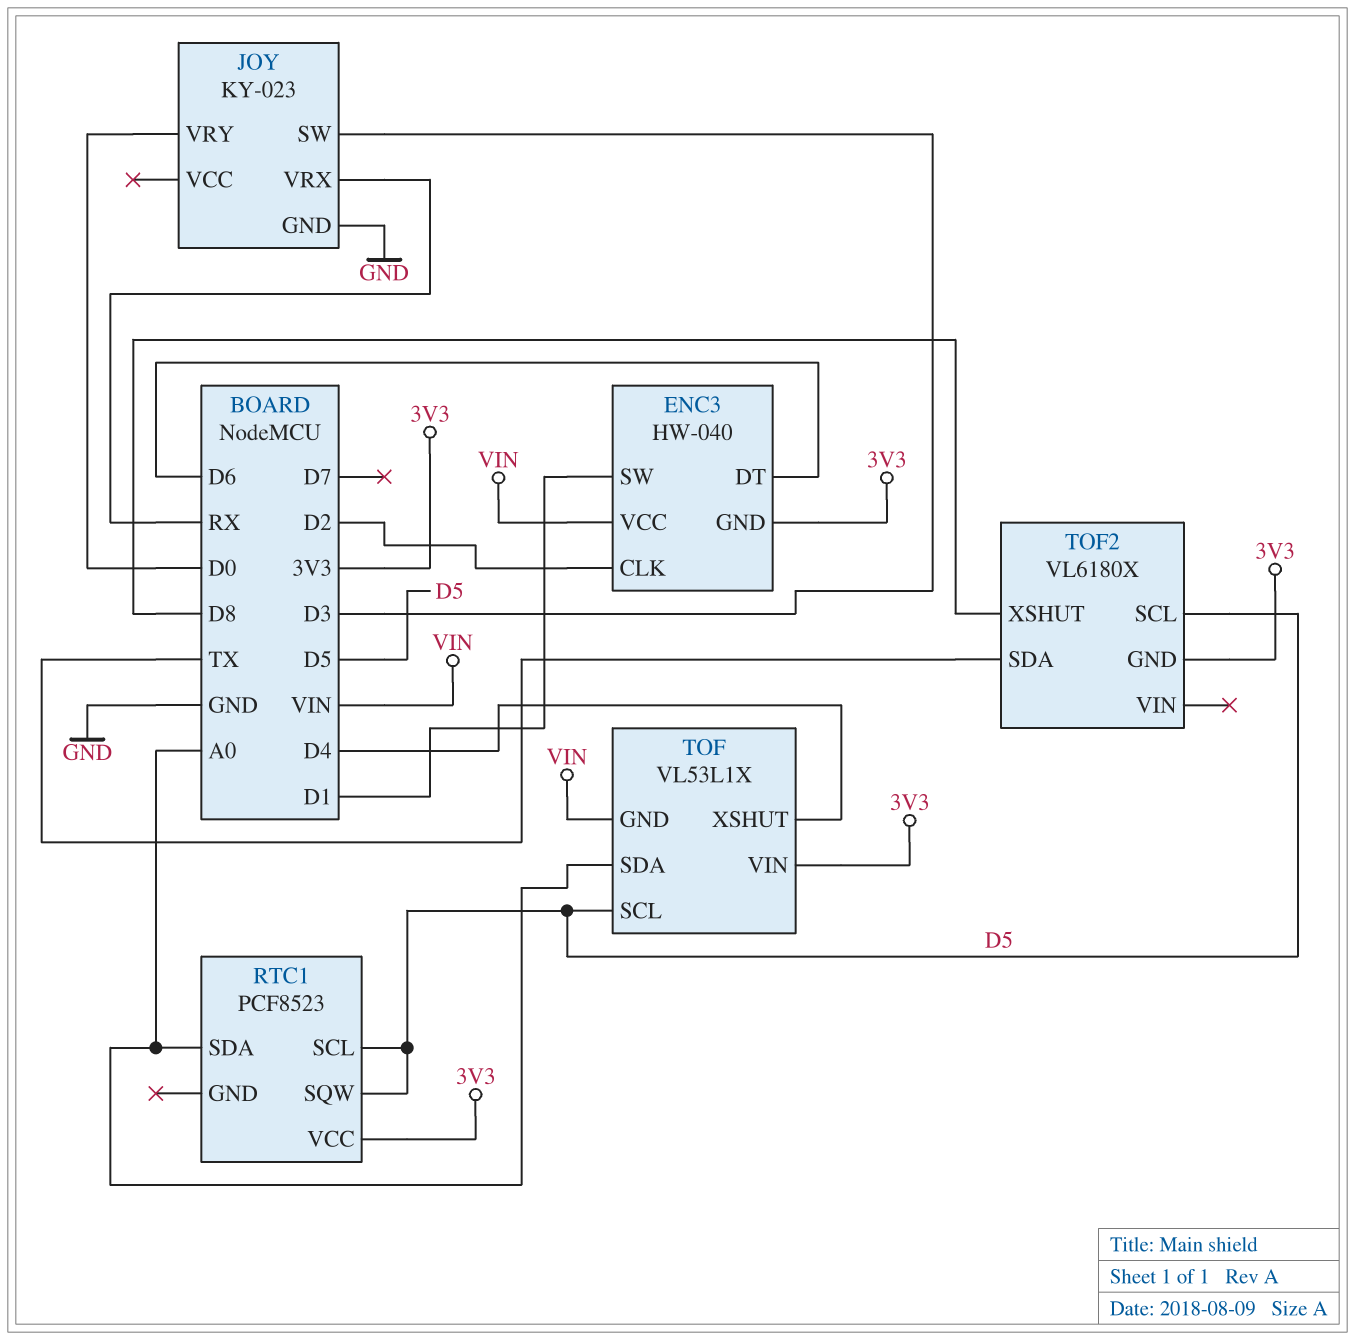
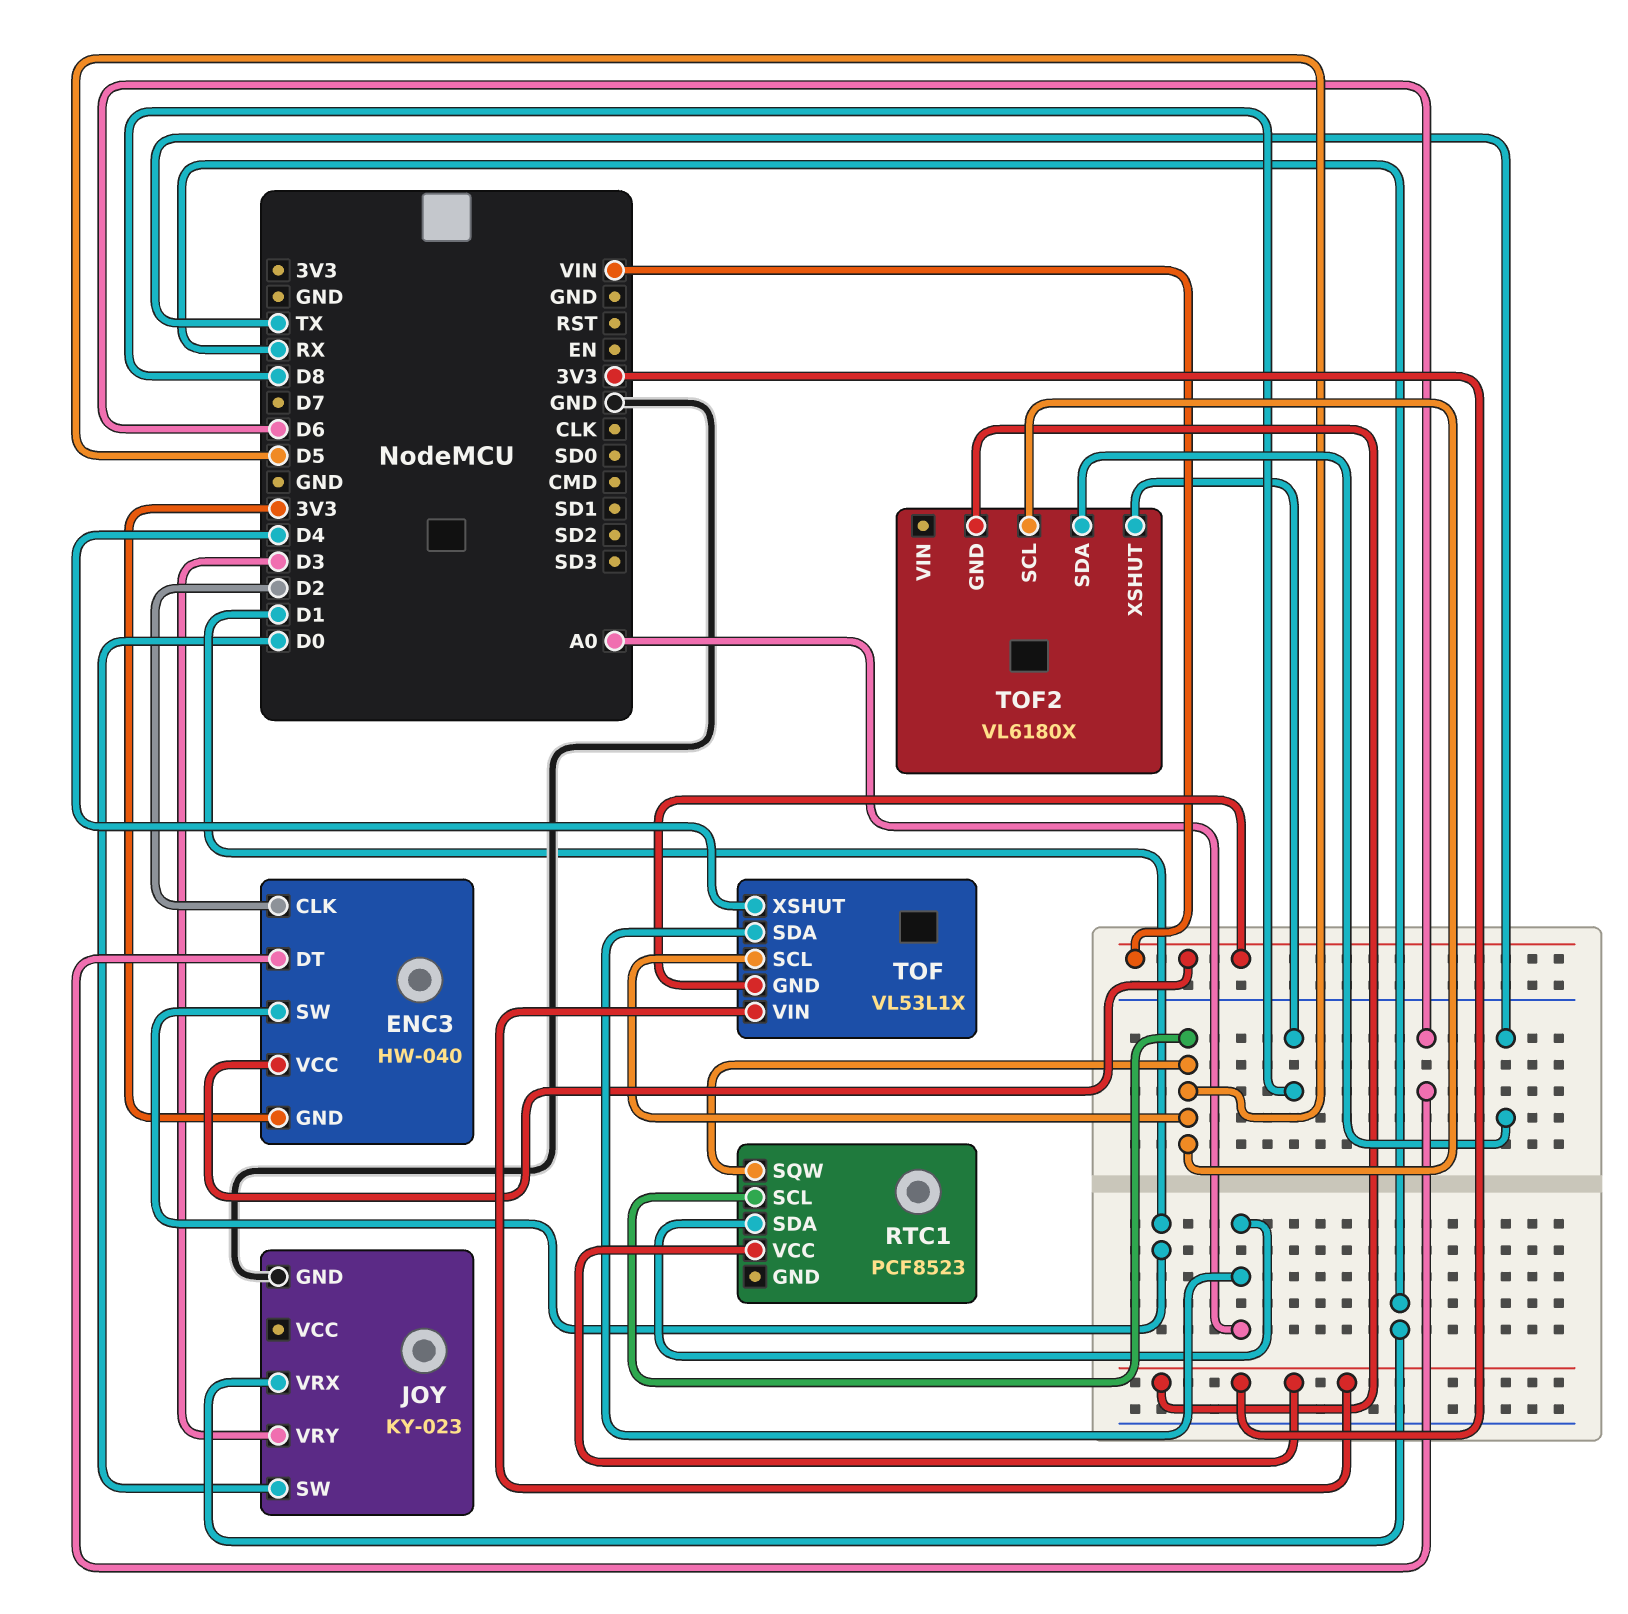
JOY pin SW: D3 -> D0
JOY pin VRY: D0 -> D3

